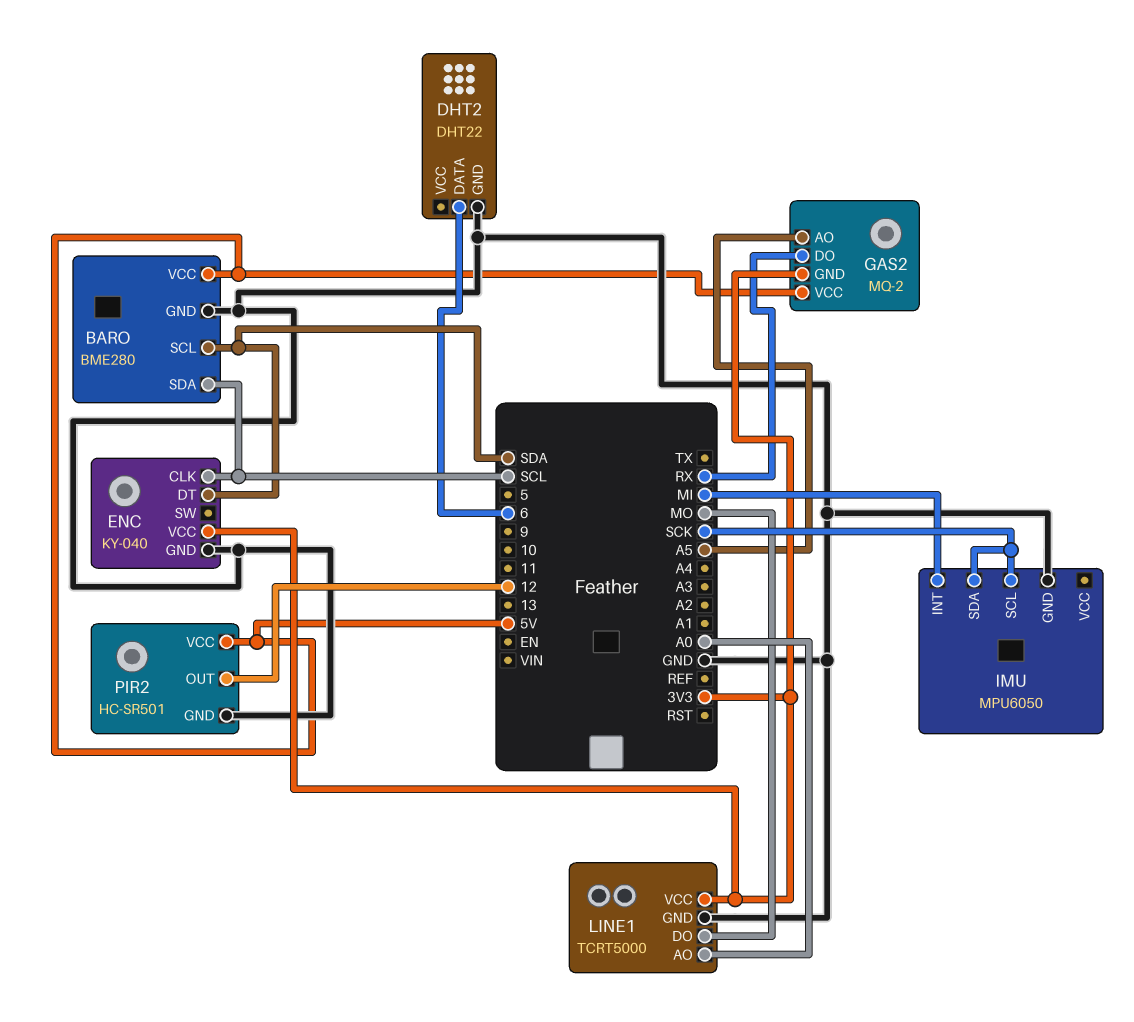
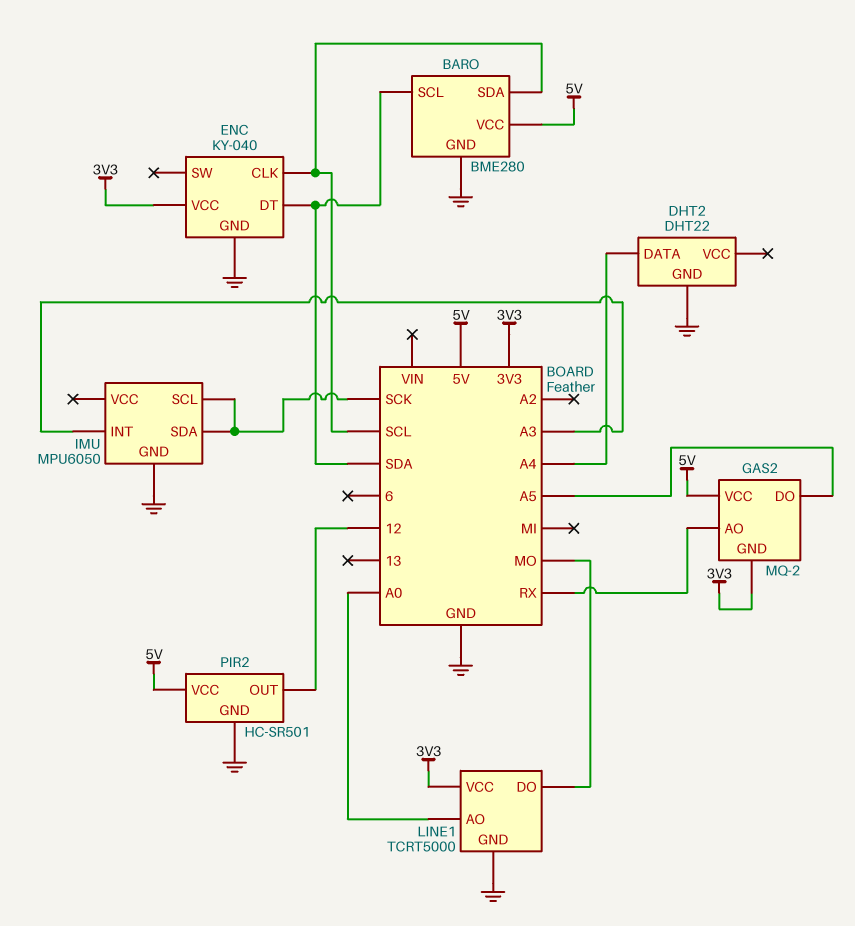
DHT2 pin DATA: 6 -> A4
GAS2 pin AO: A5 -> RX
GAS2 pin DO: RX -> A5
IMU pin INT: MI -> A3

